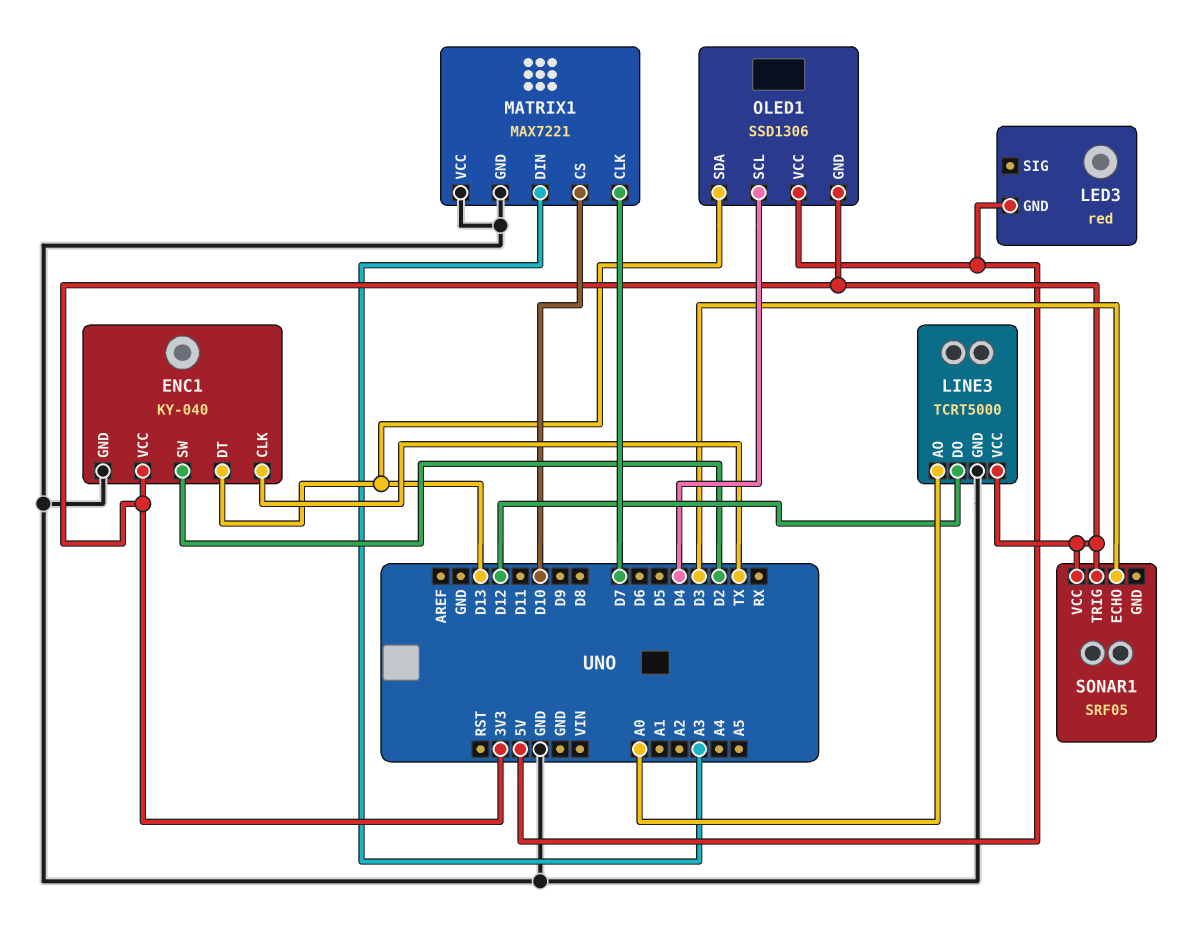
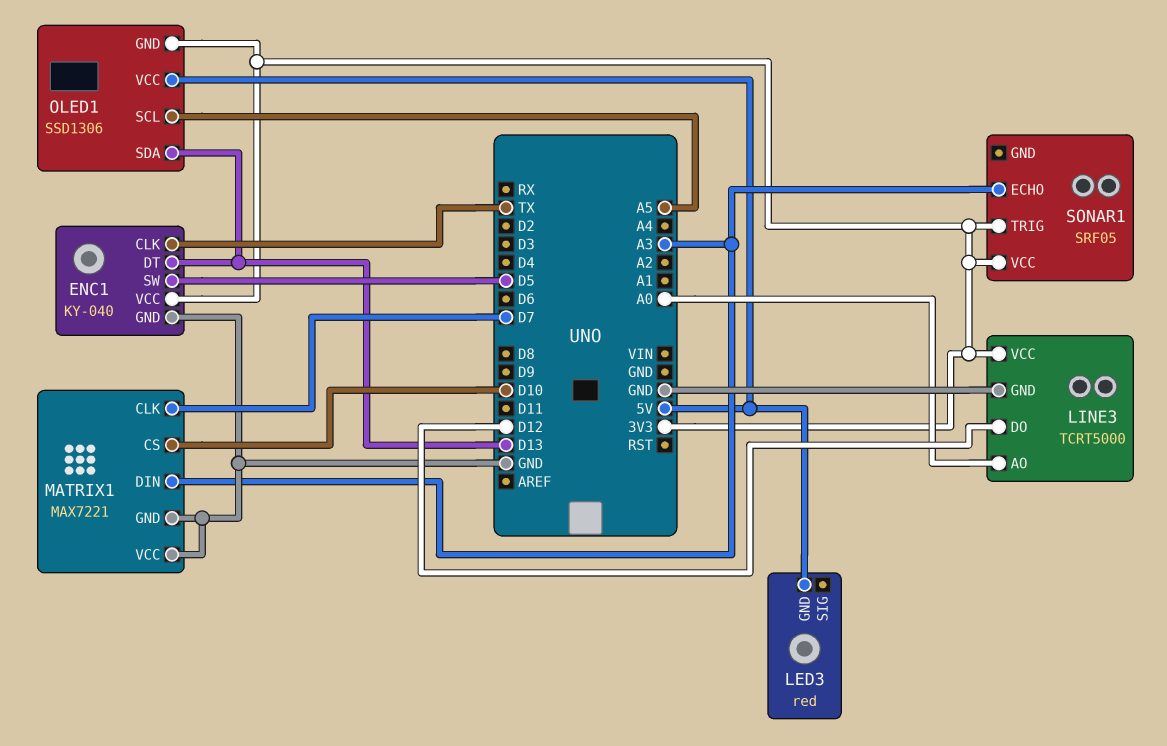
ENC1 pin SW: D2 -> D5
OLED1 pin SCL: D4 -> A5
SONAR1 pin ECHO: D3 -> A3

